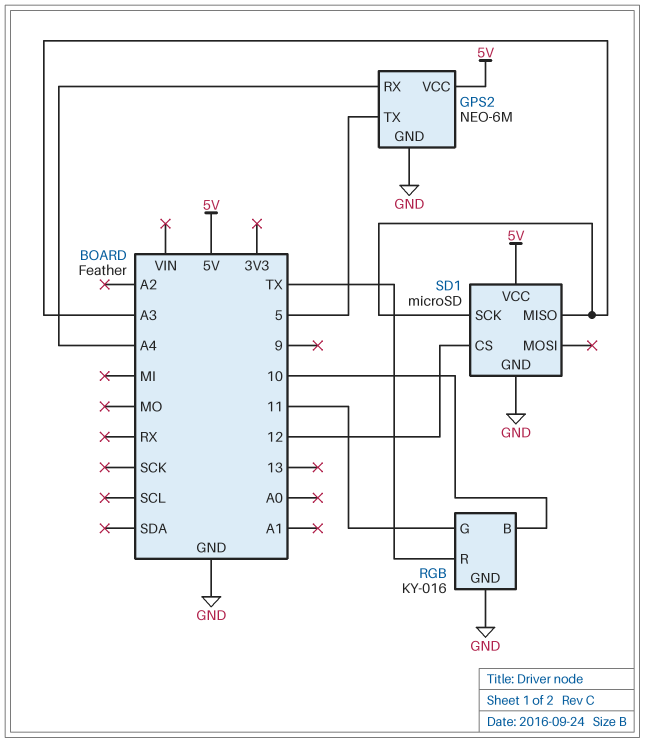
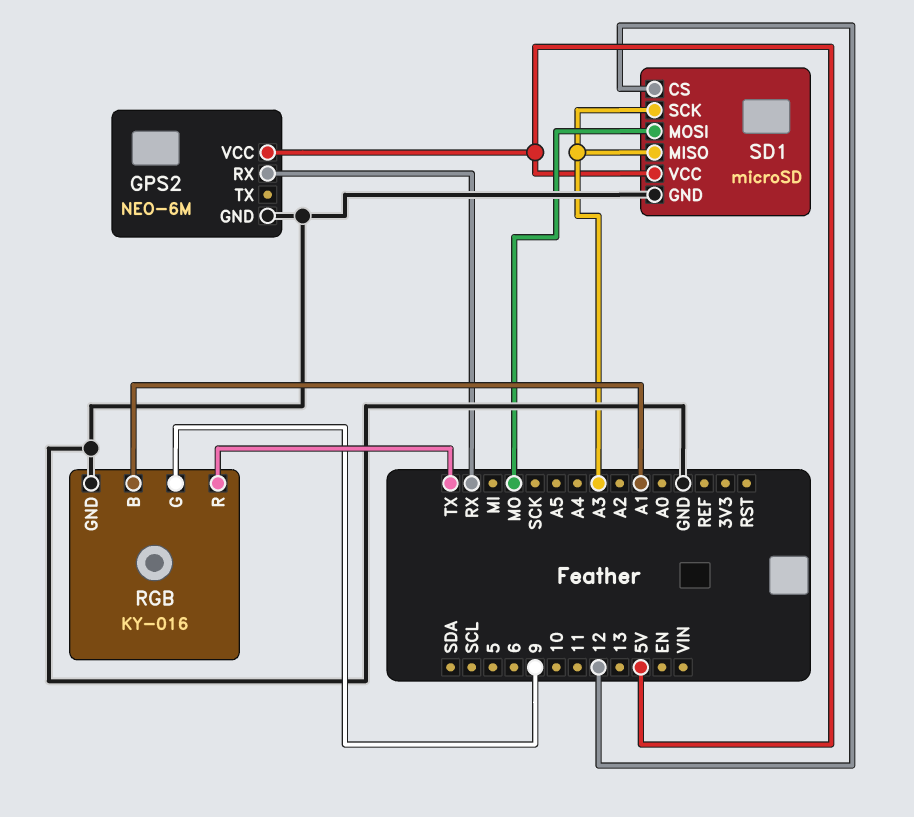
GPS2 pin RX: A4 -> RX
GPS2 pin TX: 5 -> none
RGB pin B: 10 -> A1
RGB pin G: 11 -> 9
SD1 pin MOSI: none -> MO

